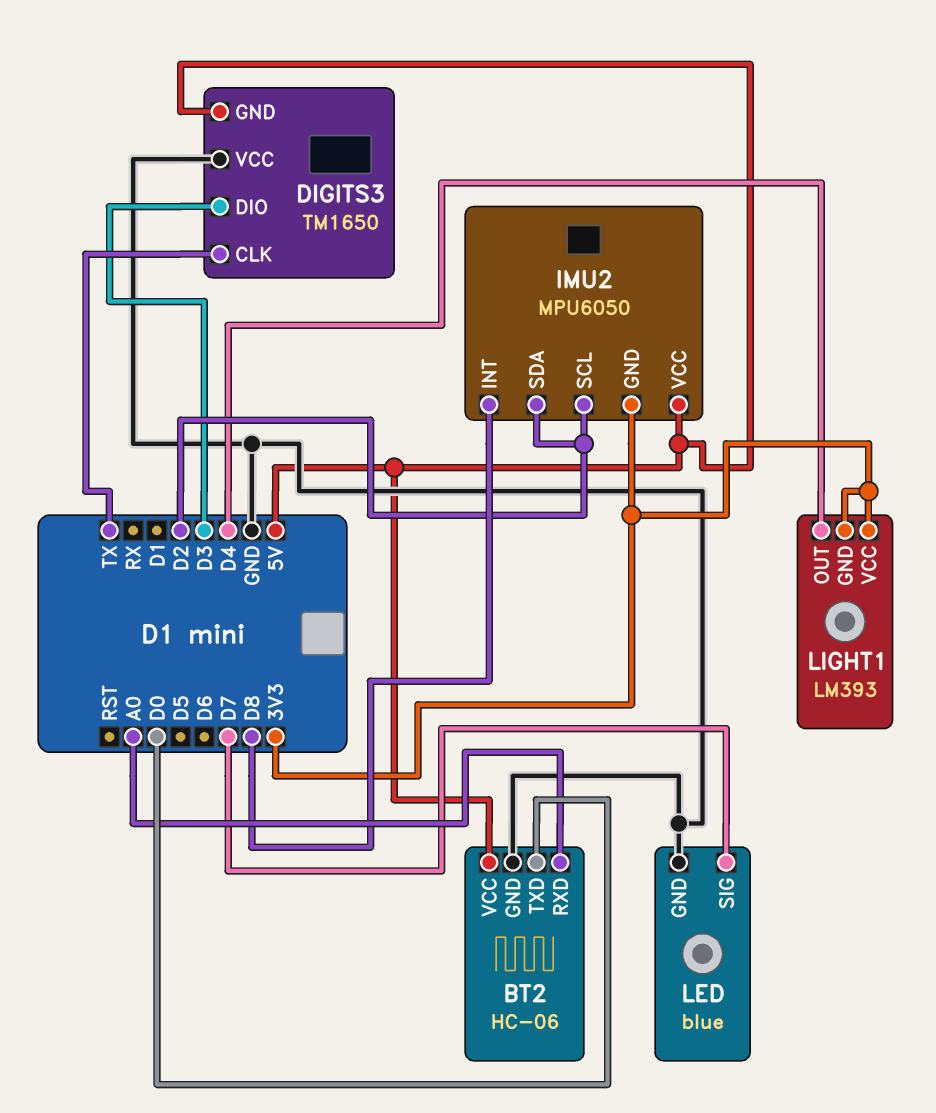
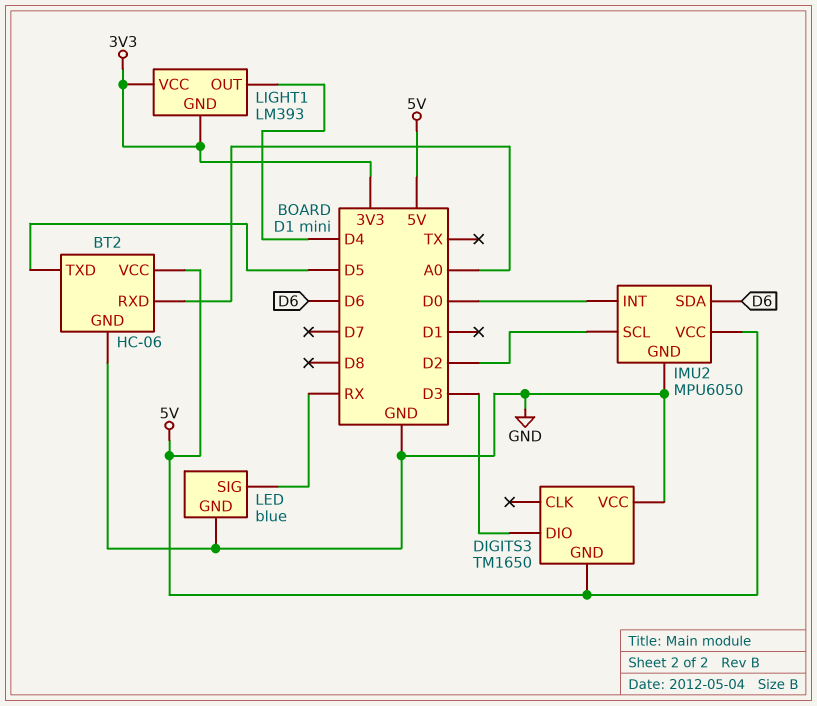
BT2 pin TXD: D0 -> D5
DIGITS3 pin CLK: TX -> none
IMU2 pin GND: 3V3 -> GND
IMU2 pin INT: D8 -> D0
IMU2 pin SDA: D2 -> D6
LED pin SIG: D7 -> RX

